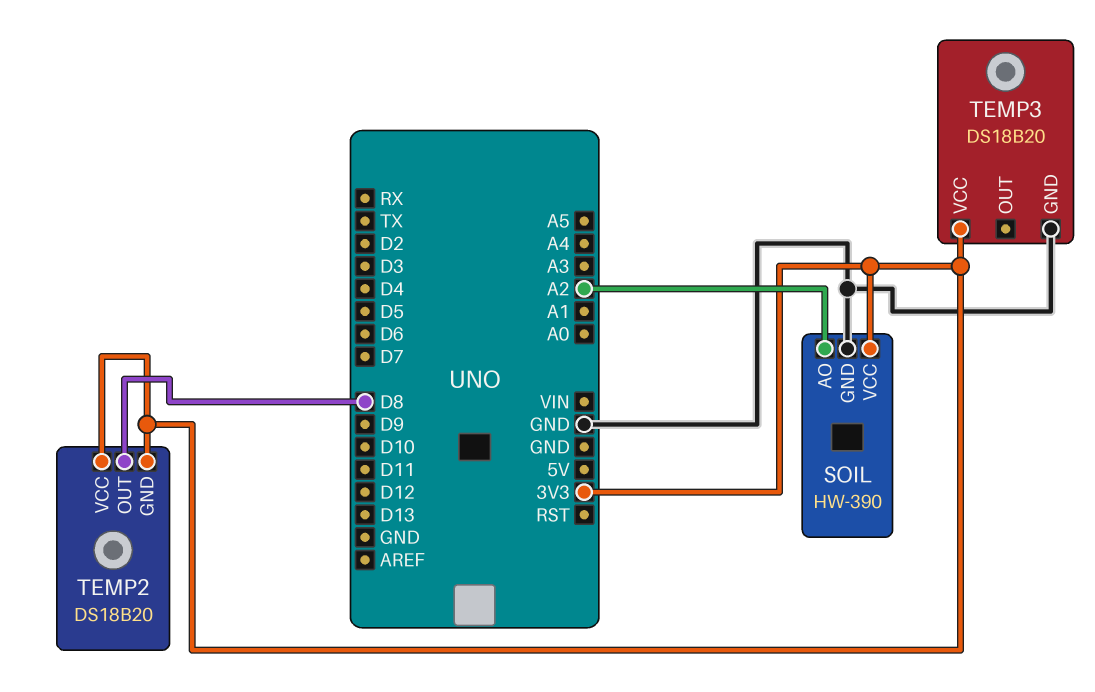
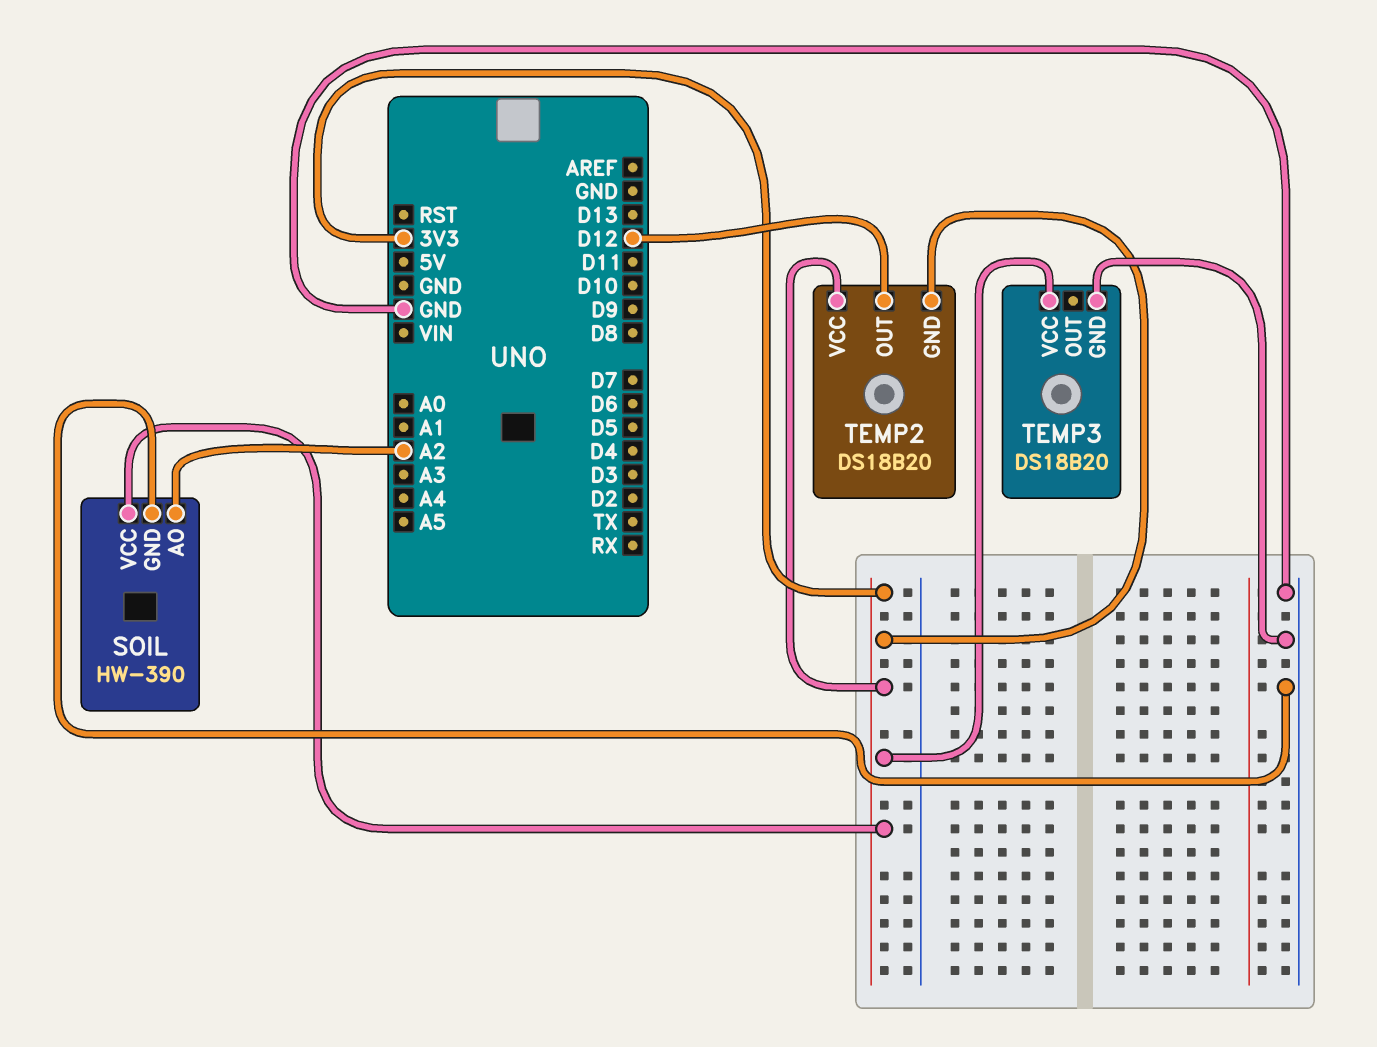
TEMP2 pin OUT: D8 -> D12

